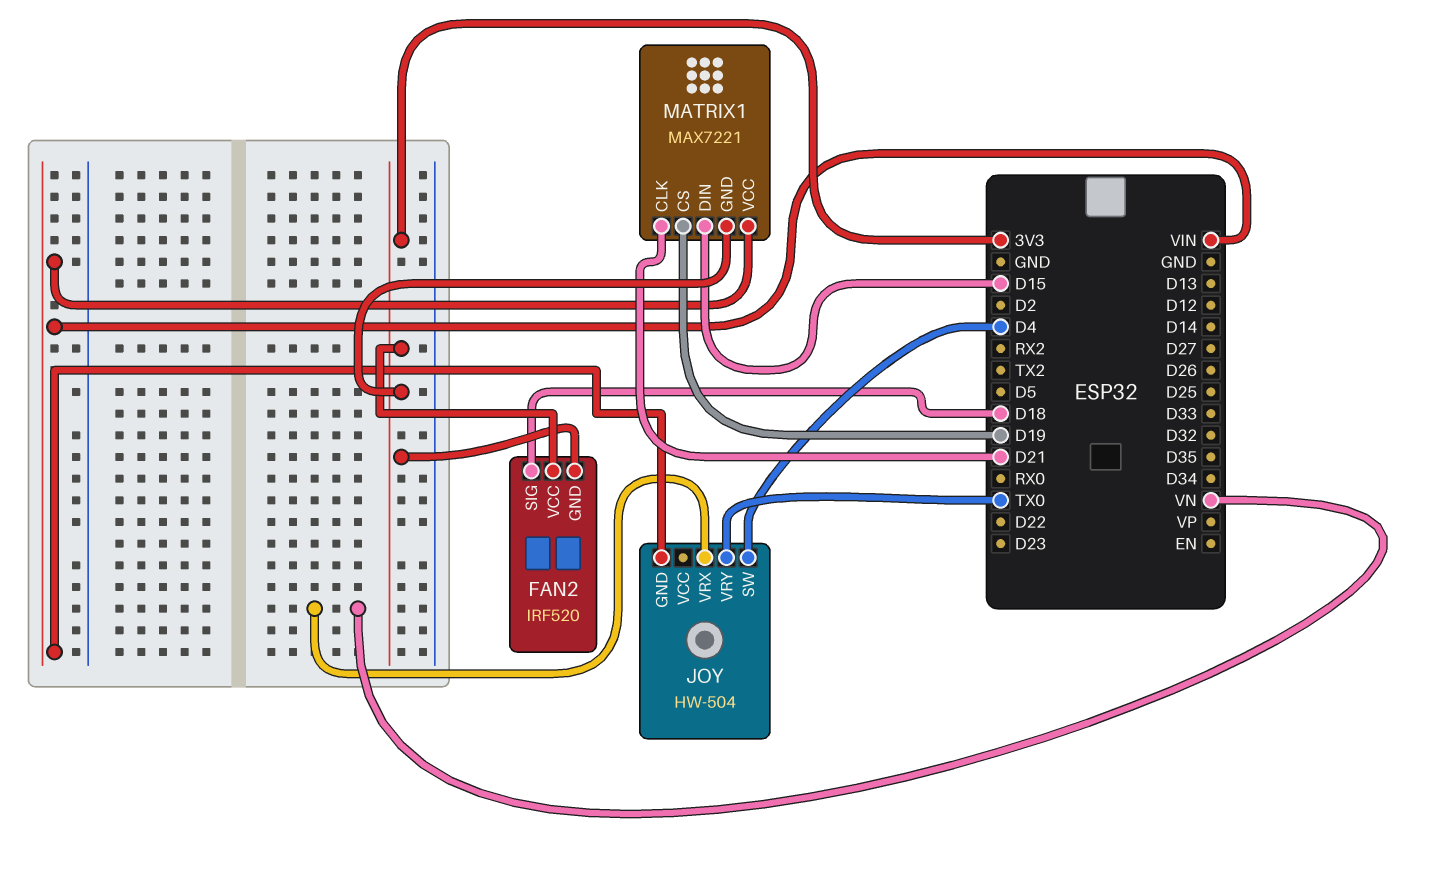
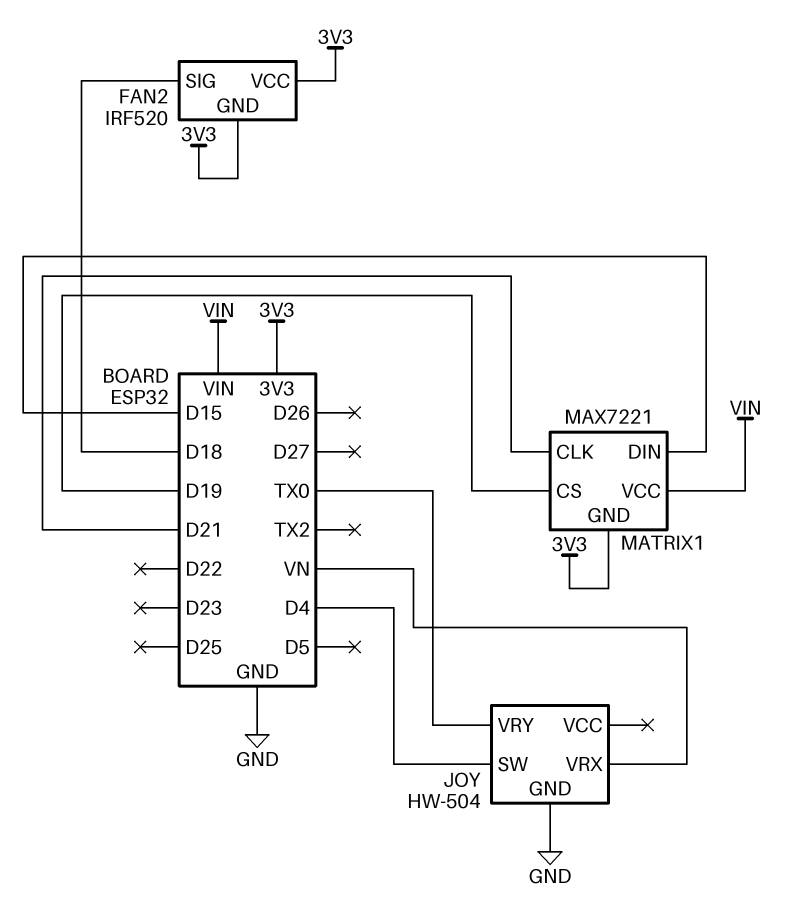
JOY pin GND: VIN -> GND

